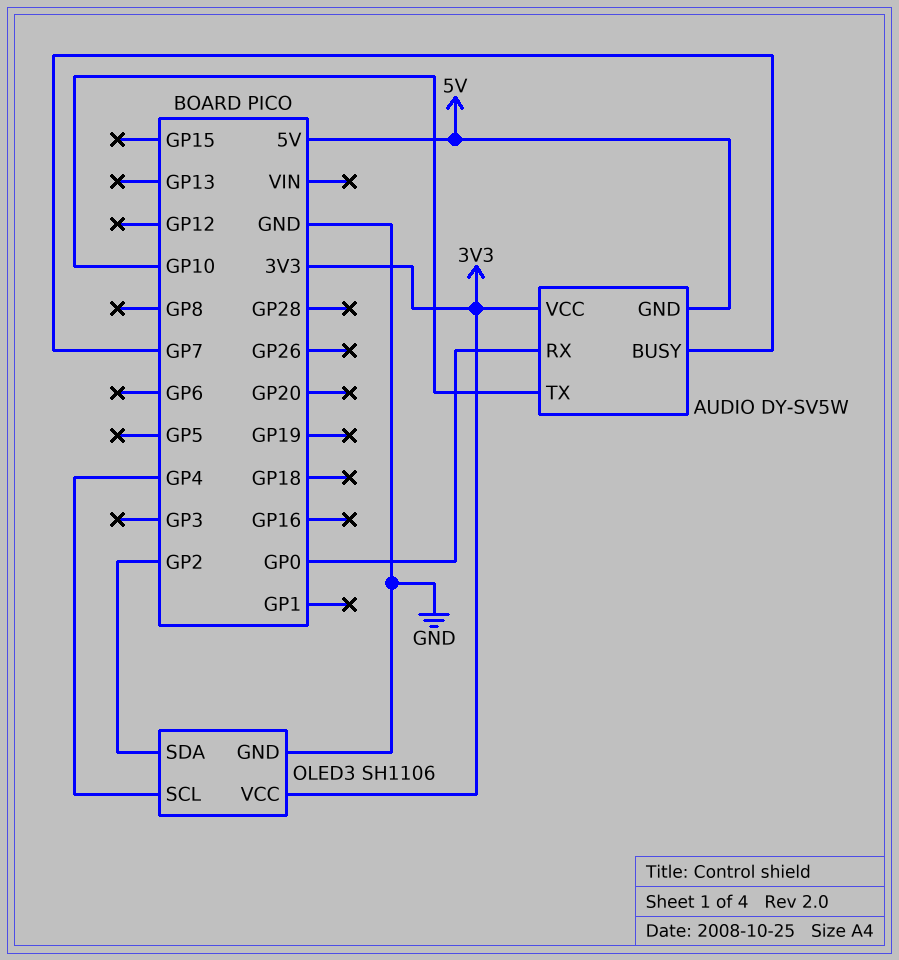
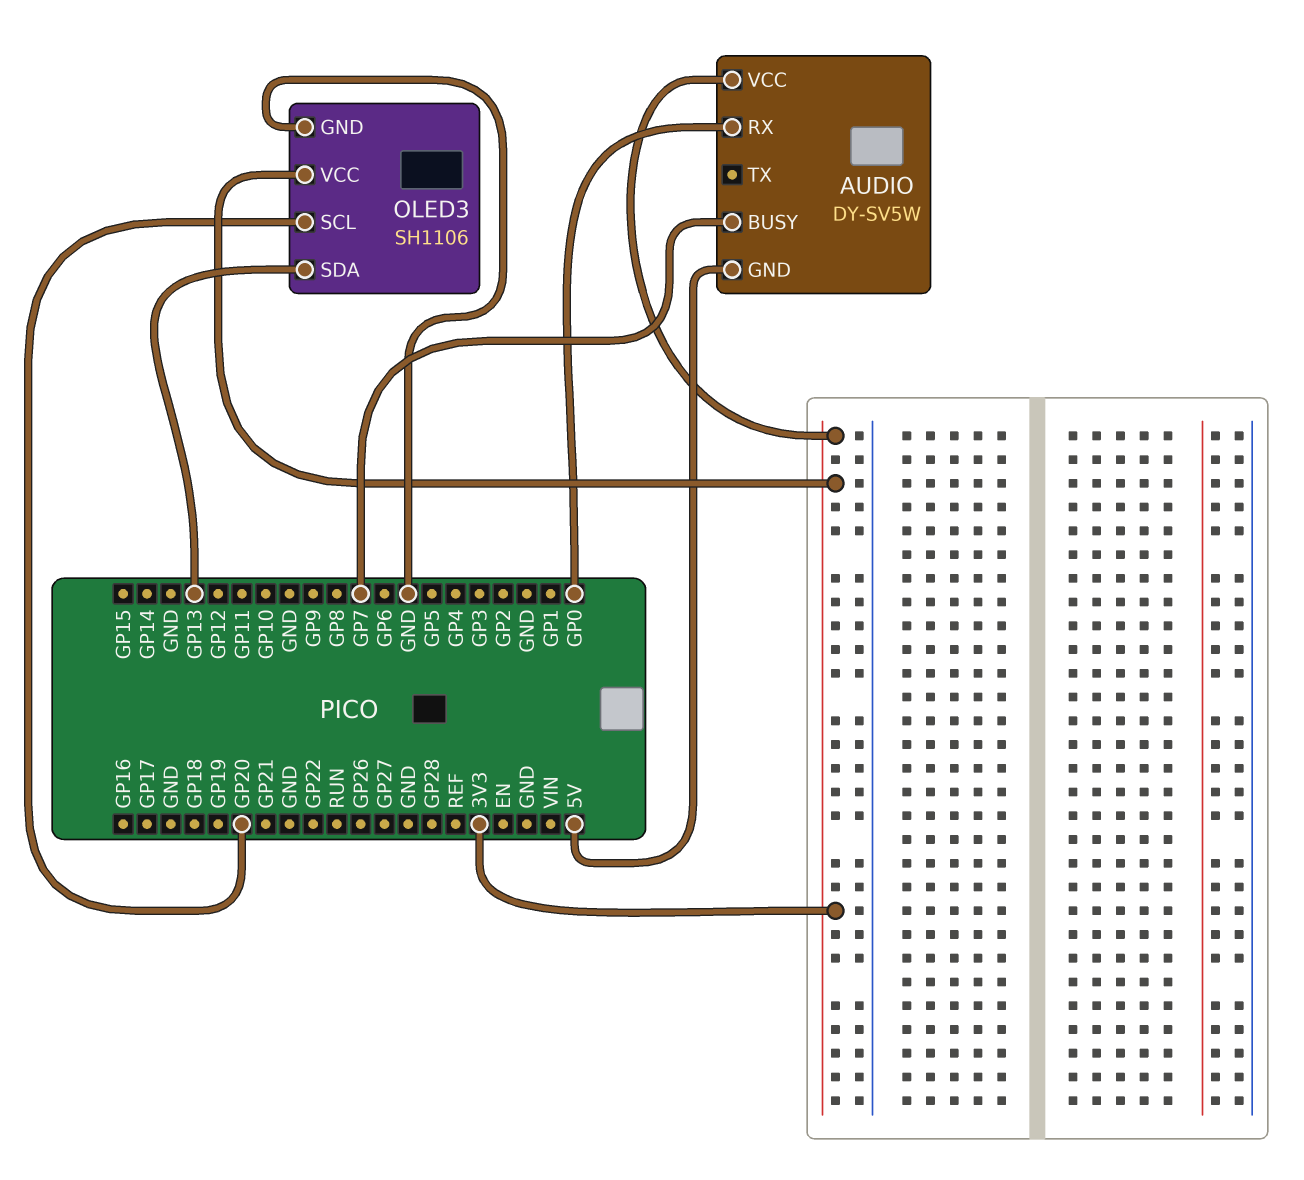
AUDIO pin TX: GP10 -> none
OLED3 pin SCL: GP4 -> GP20
OLED3 pin SDA: GP2 -> GP13

